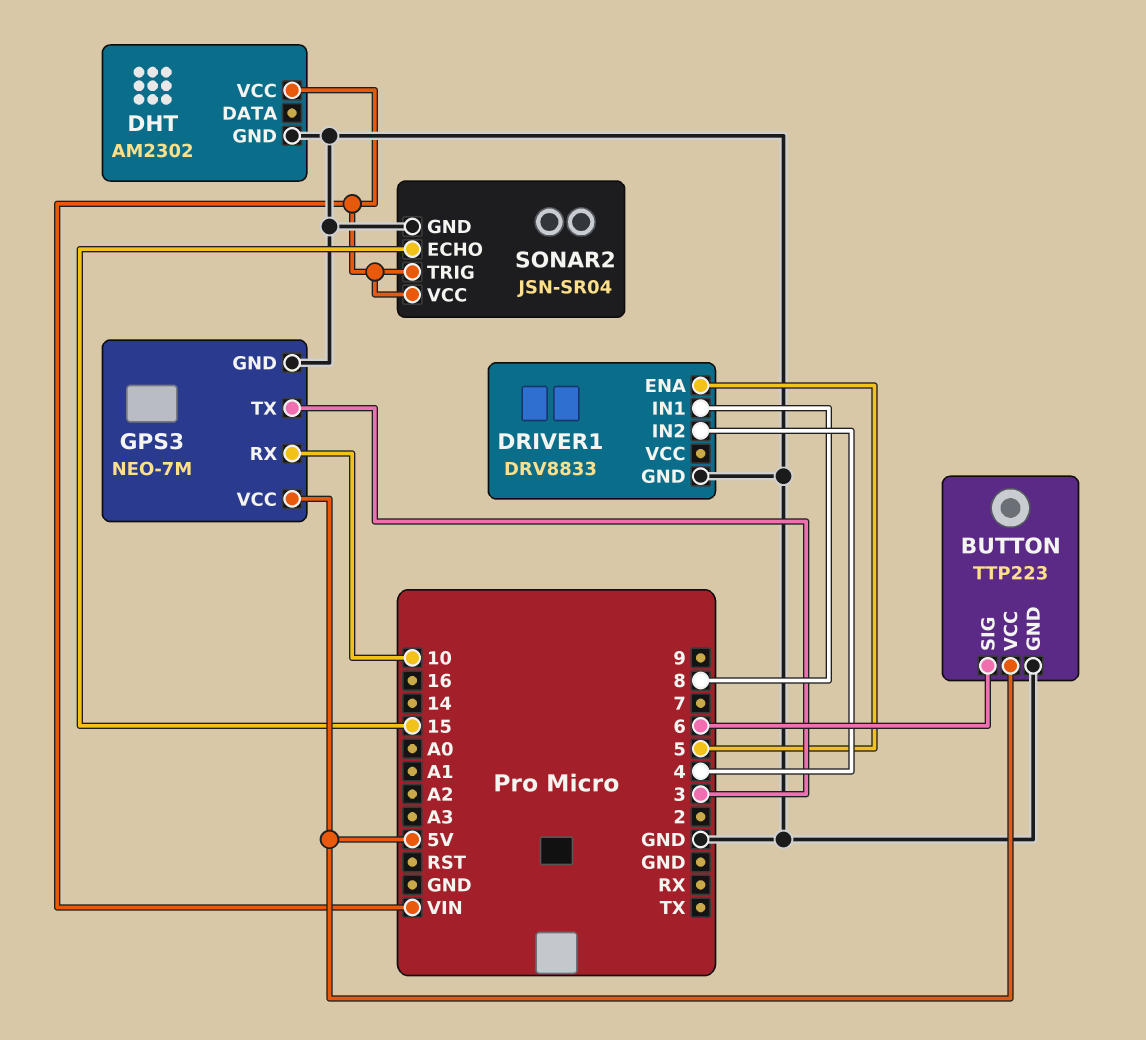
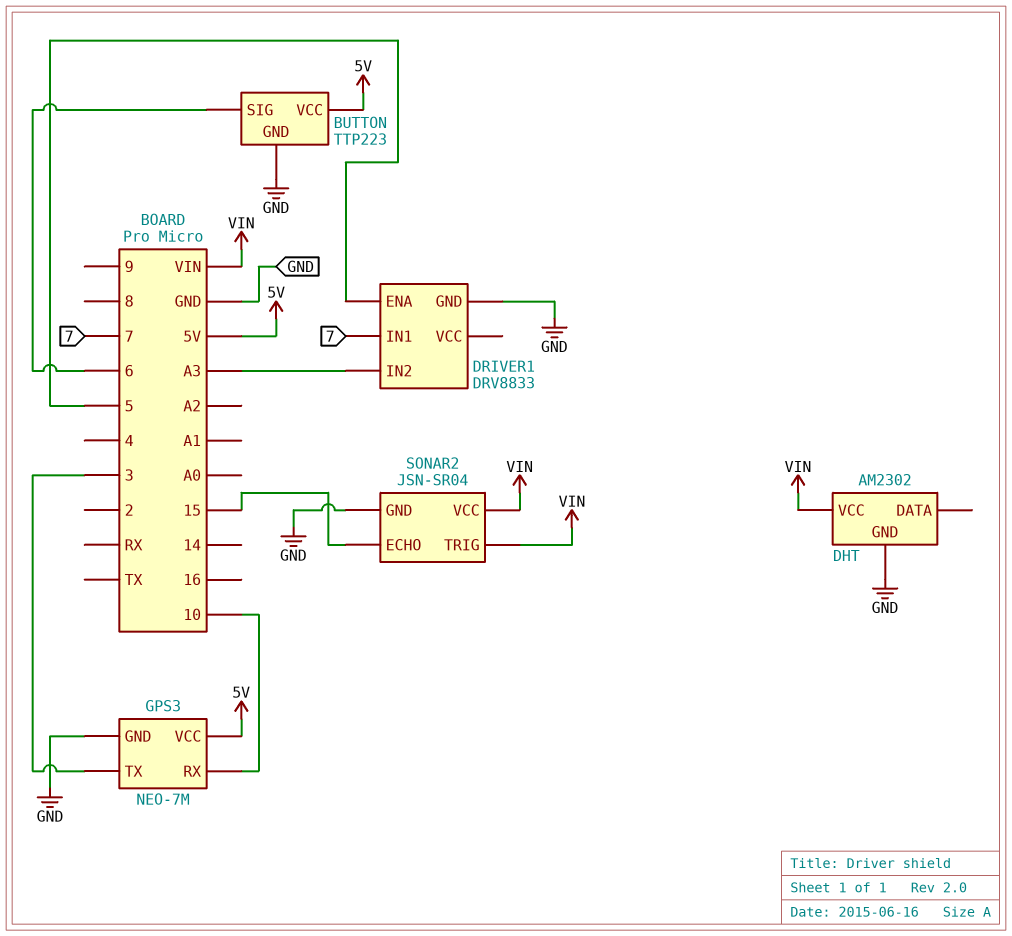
DRIVER1 pin IN1: 8 -> 7
DRIVER1 pin IN2: 4 -> A3

